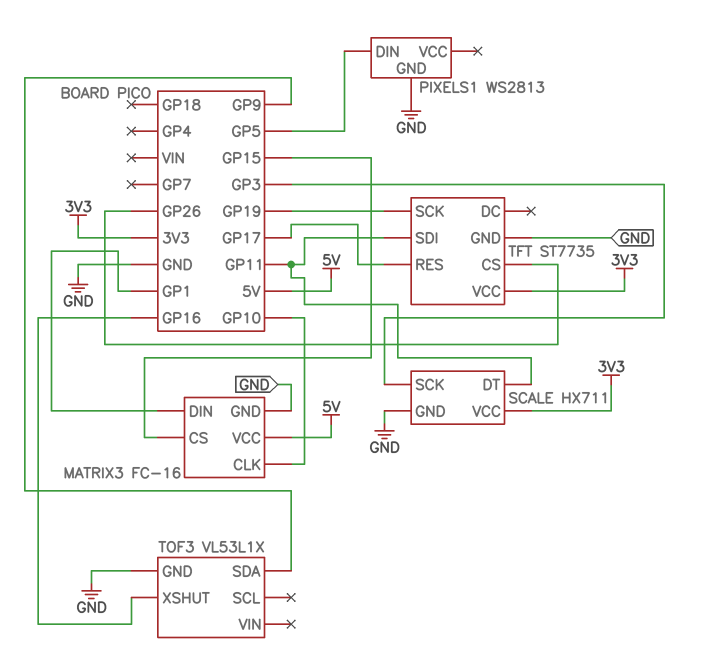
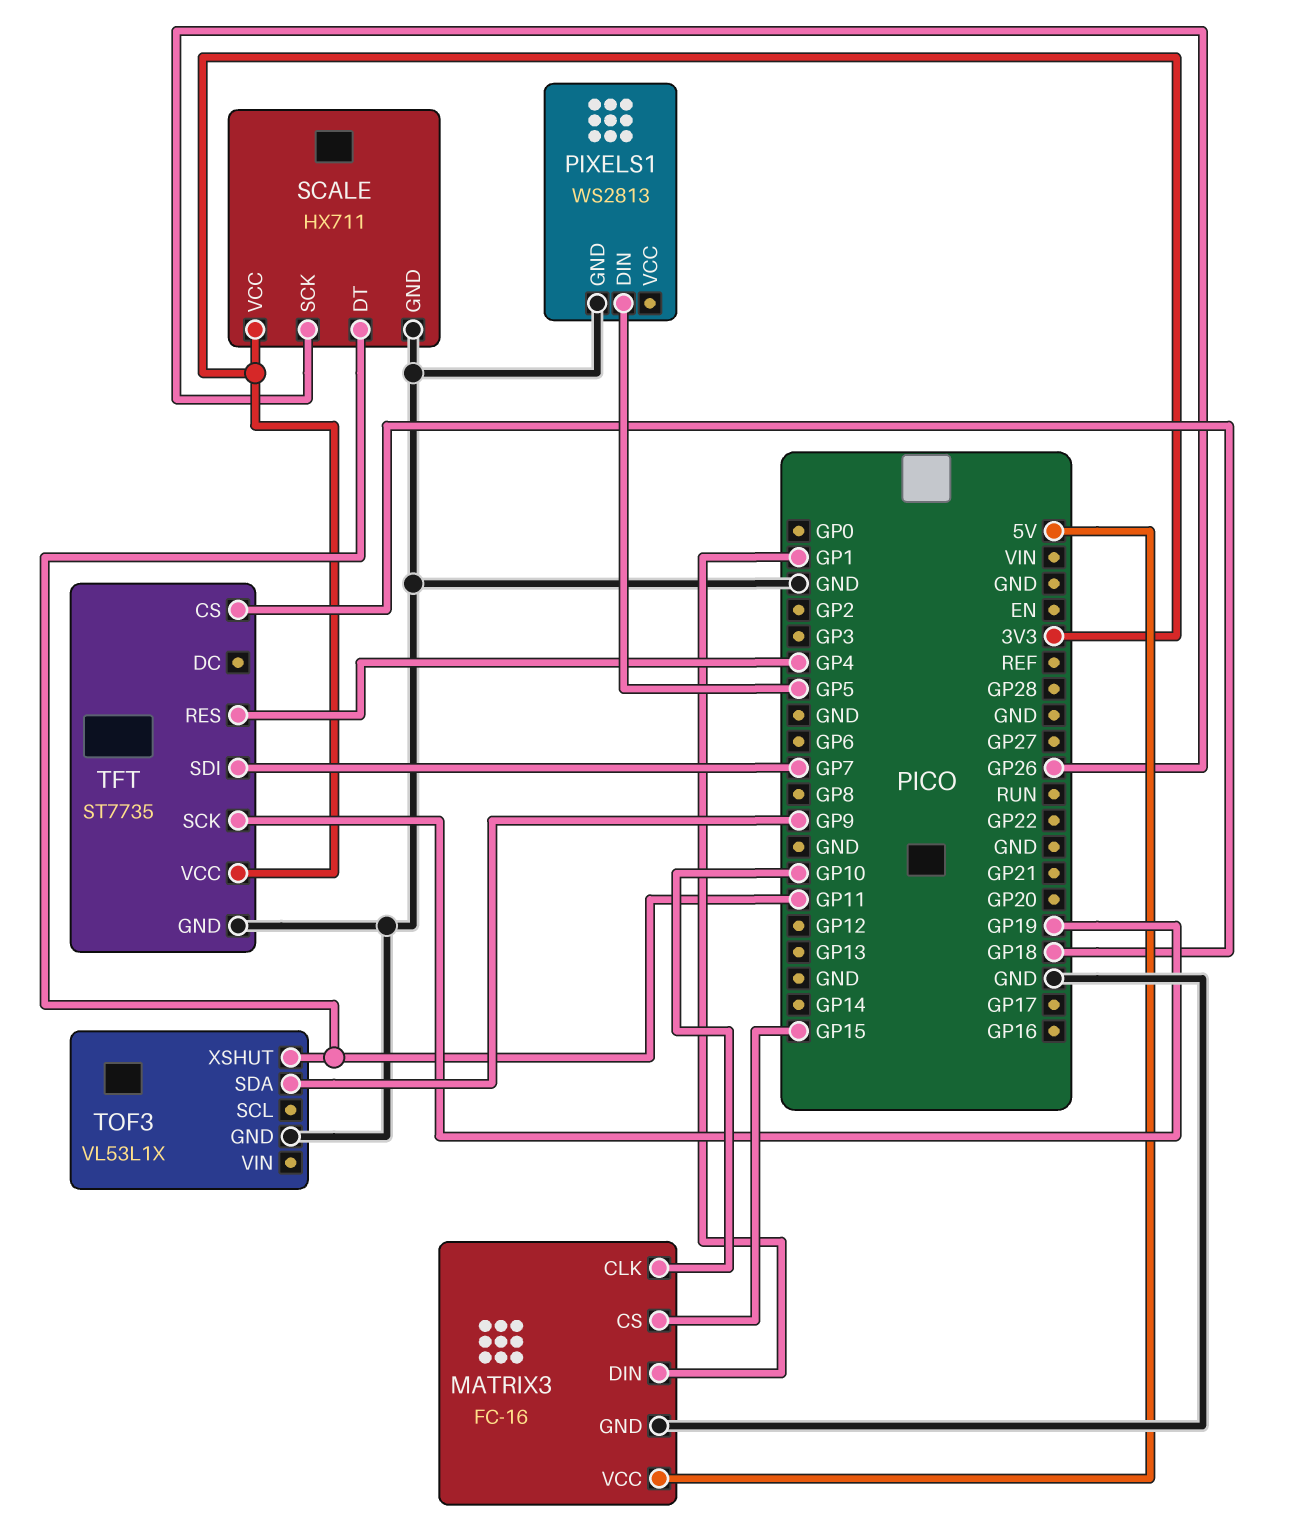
SCALE pin SCK: GP3 -> GP26
TFT pin CS: GP26 -> GP18
TFT pin RES: GP17 -> GP4
TFT pin SDI: GP11 -> GP7
TOF3 pin XSHUT: GP16 -> GP11

